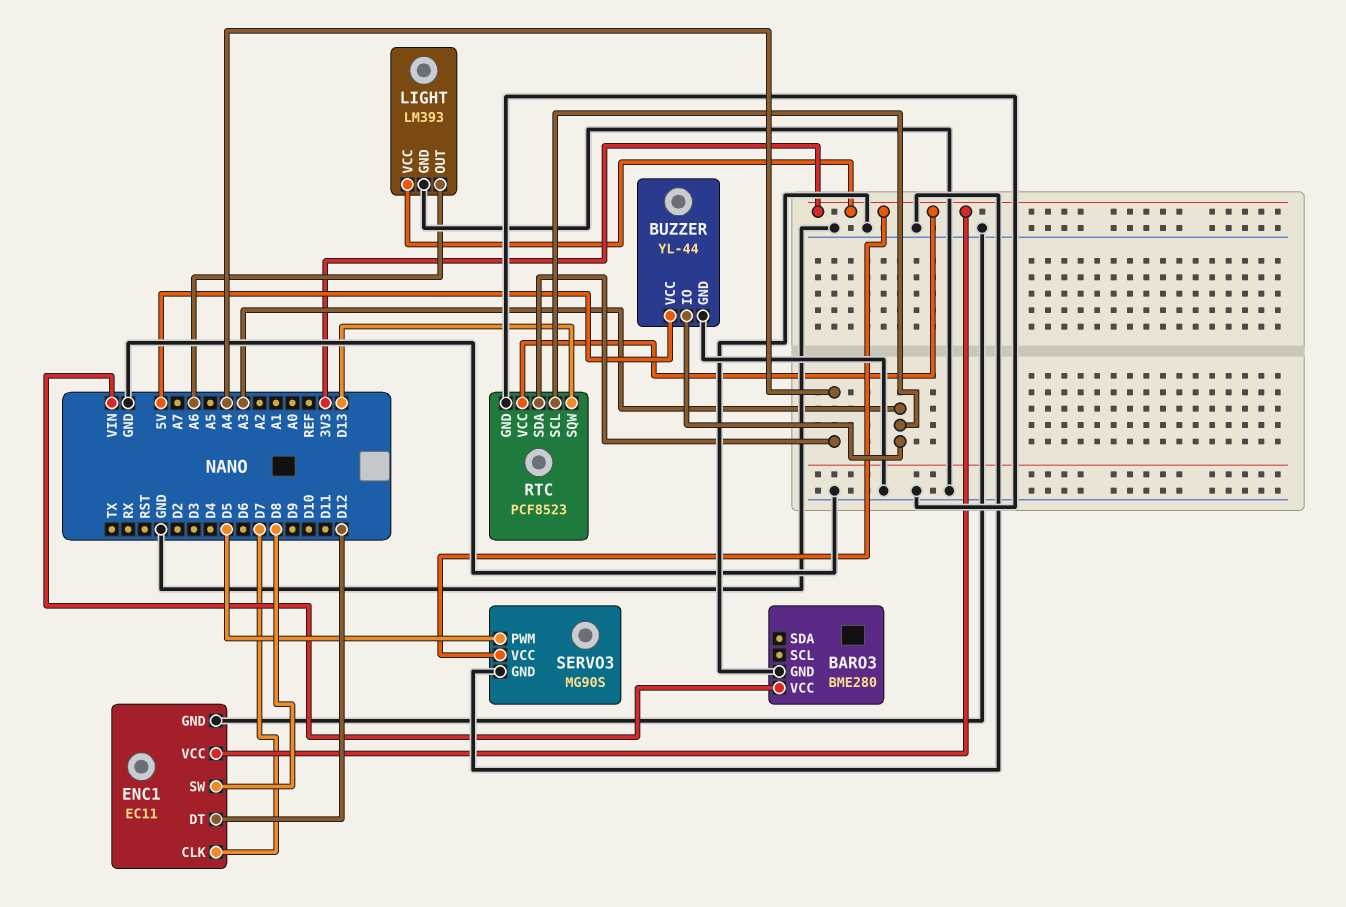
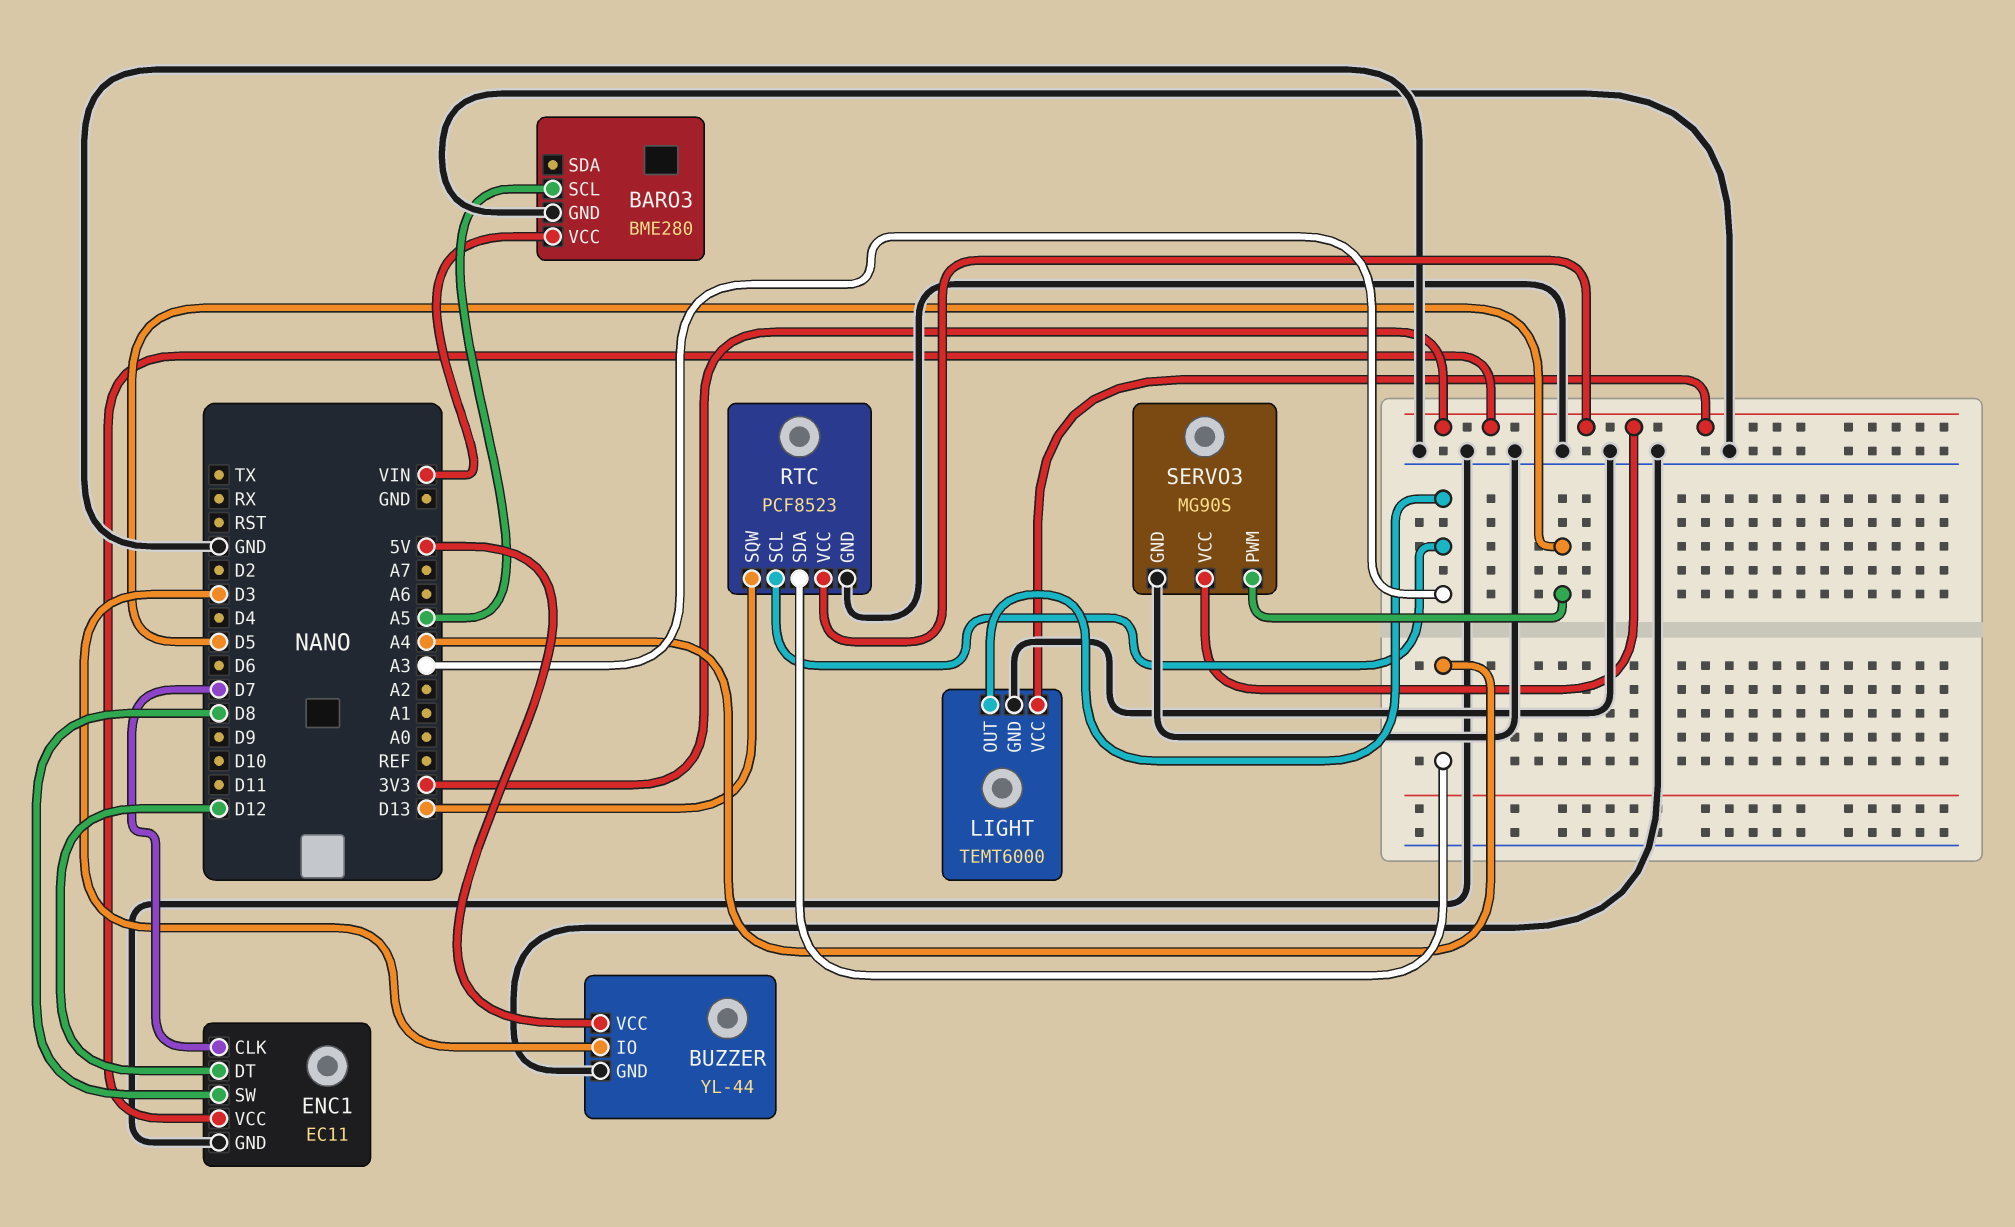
BARO3 pin SCL: none -> A5
BUZZER pin IO: A3 -> D3
LIGHT: LM393 -> TEMT6000
LIGHT pin OUT: A6 -> A3

